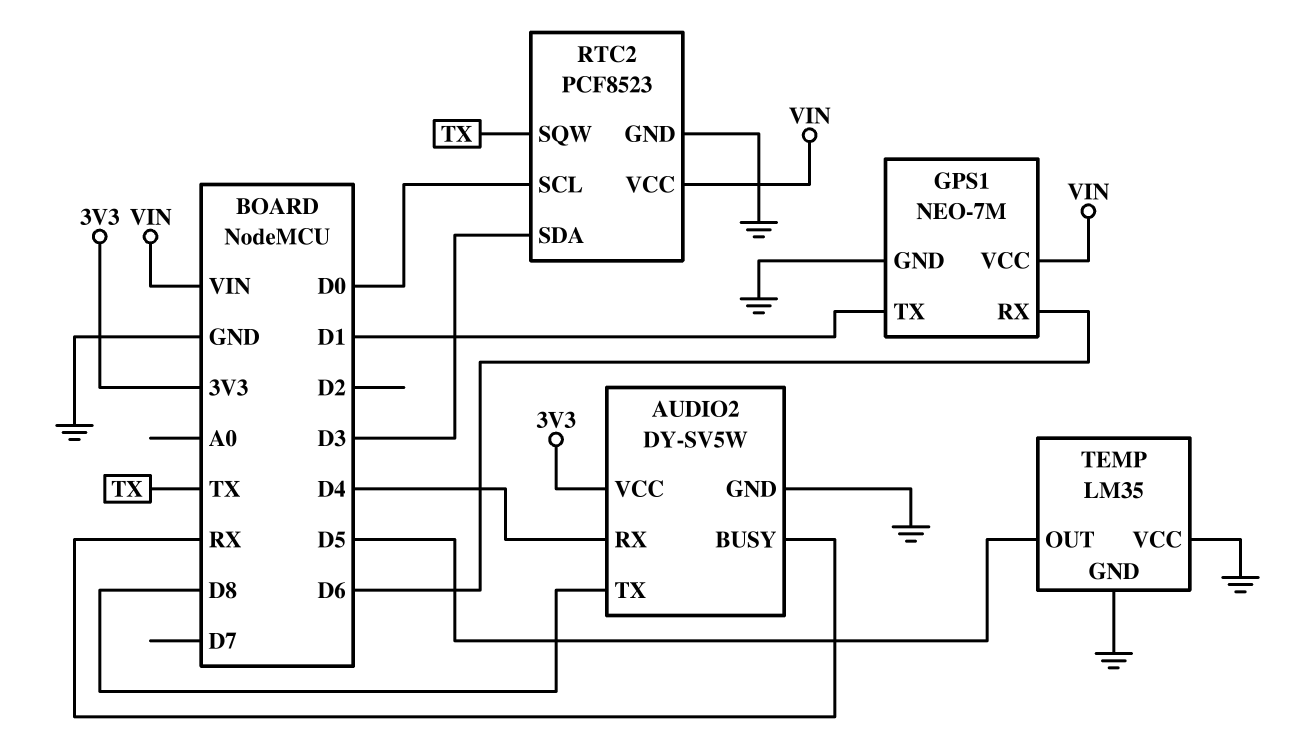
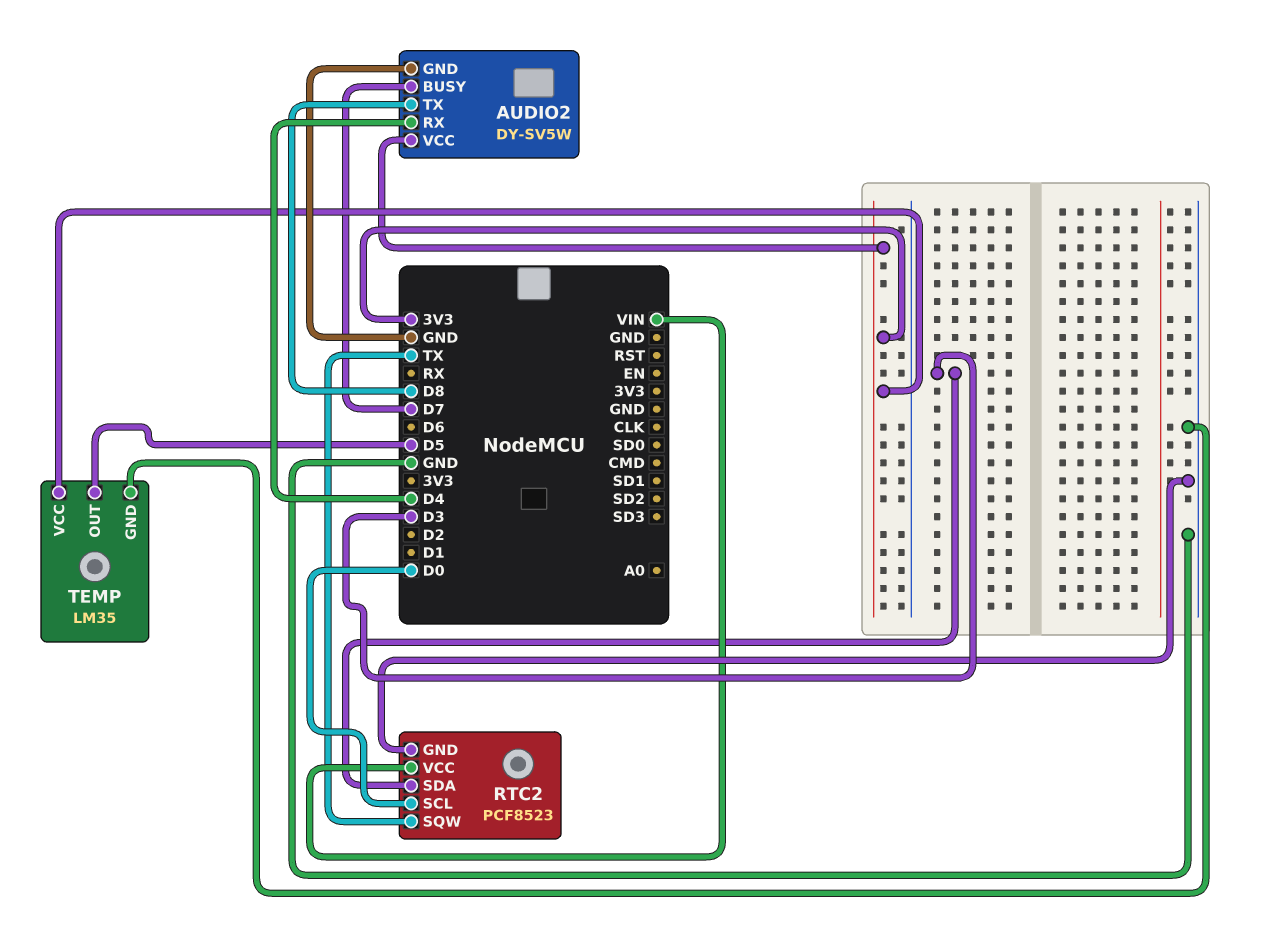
AUDIO2 pin BUSY: RX -> D7
GPS1: NEO-7M -> none
GPS1 pin GND: GND -> none
GPS1 pin RX: D6 -> none
GPS1 pin TX: D1 -> none
GPS1 pin VCC: VIN -> none
TEMP pin VCC: GND -> 3V3

